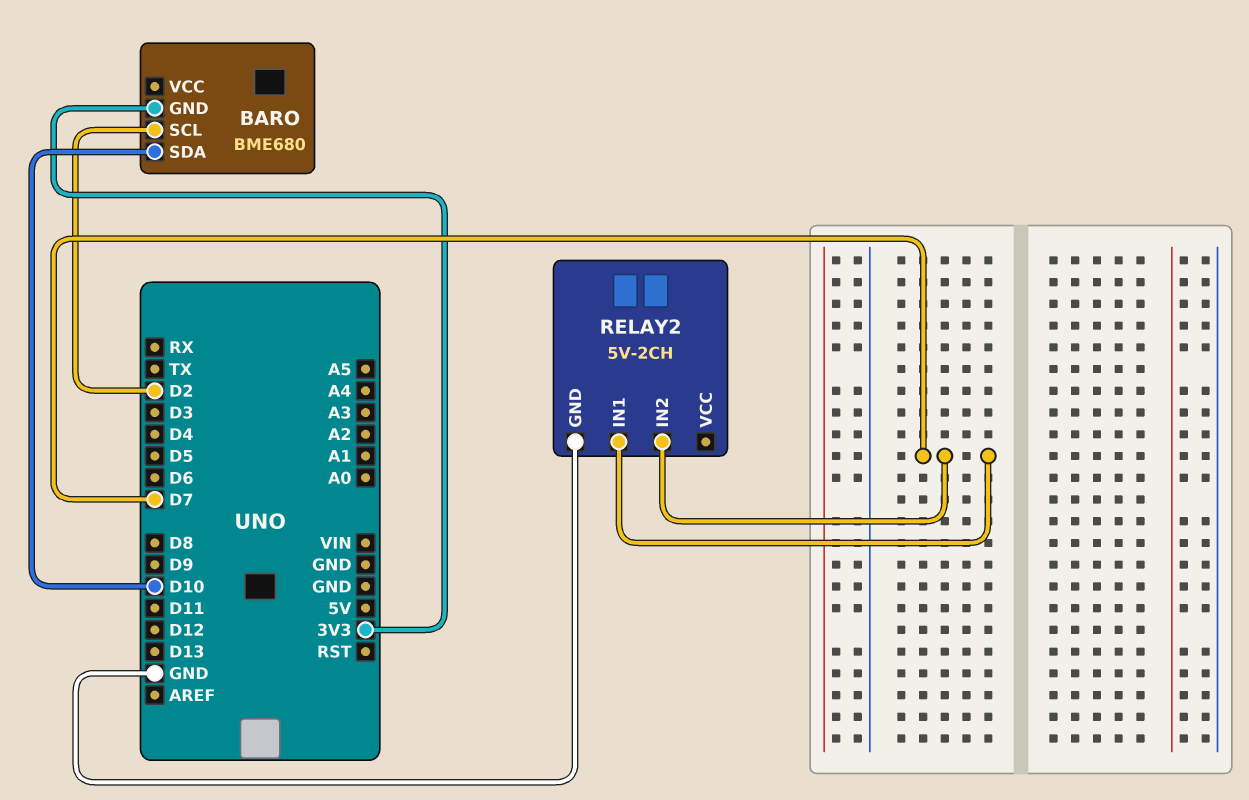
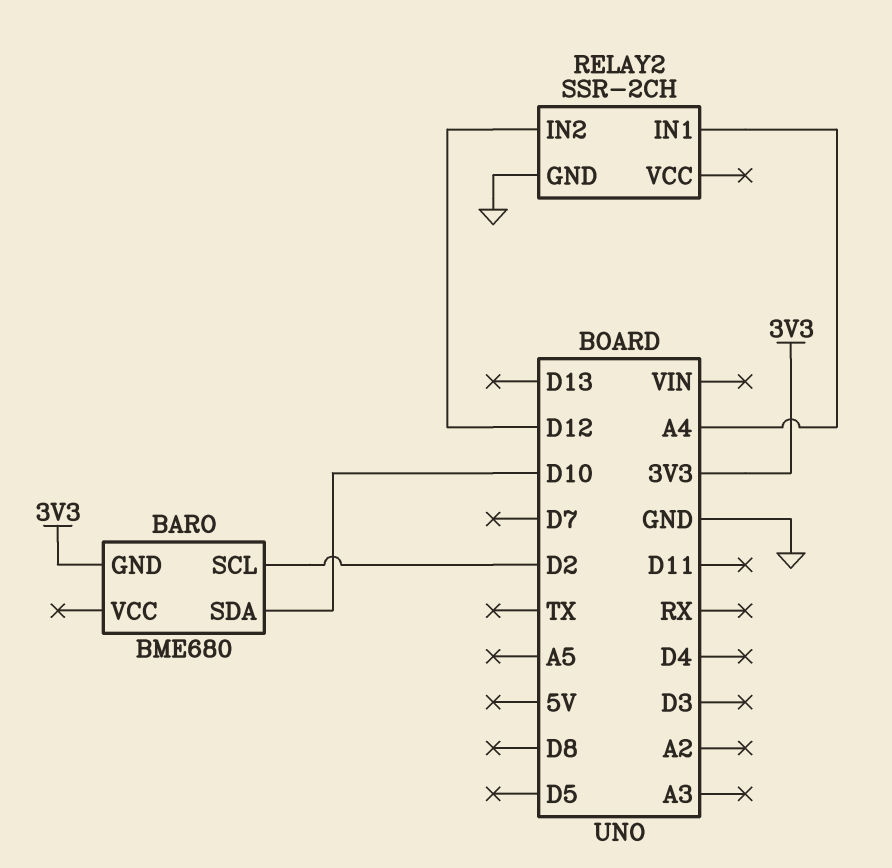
RELAY2: 5V-2CH -> SSR-2CH
RELAY2 pin IN1: D7 -> A4
RELAY2 pin IN2: D7 -> D12

